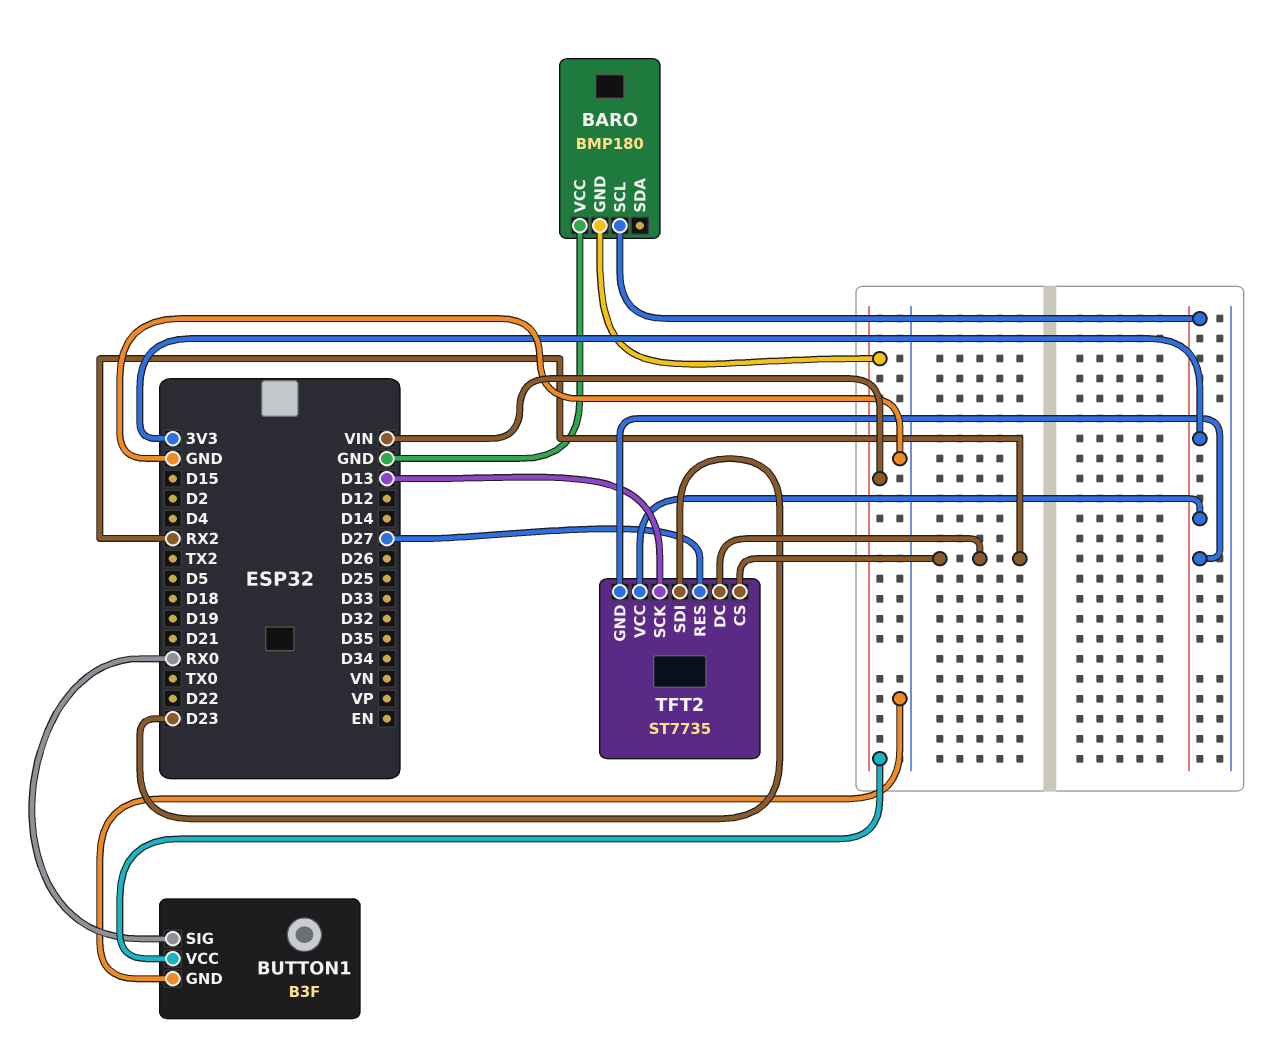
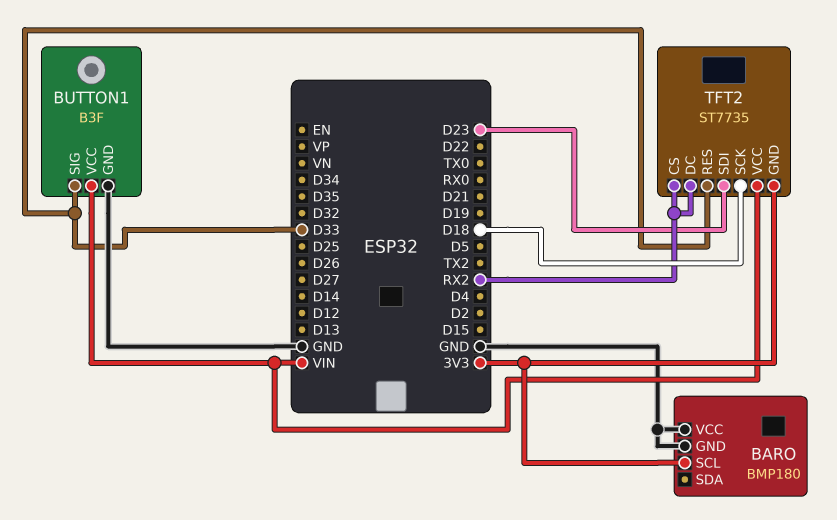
BARO pin GND: VIN -> GND
BUTTON1 pin SIG: RX0 -> D33
TFT2 pin RES: D27 -> D33
TFT2 pin SCK: D13 -> D18
TFT2 pin VCC: 3V3 -> VIN

